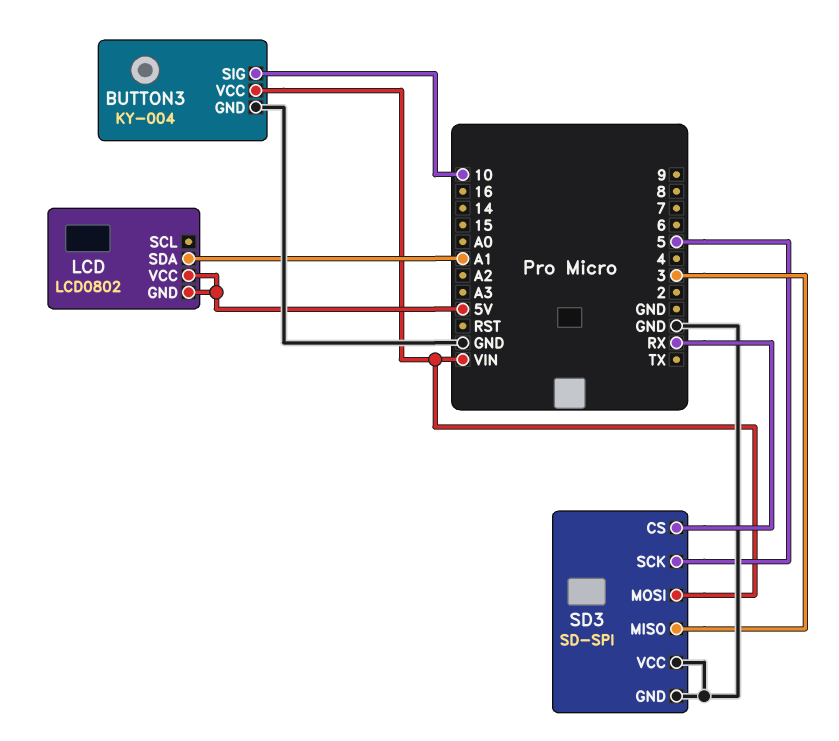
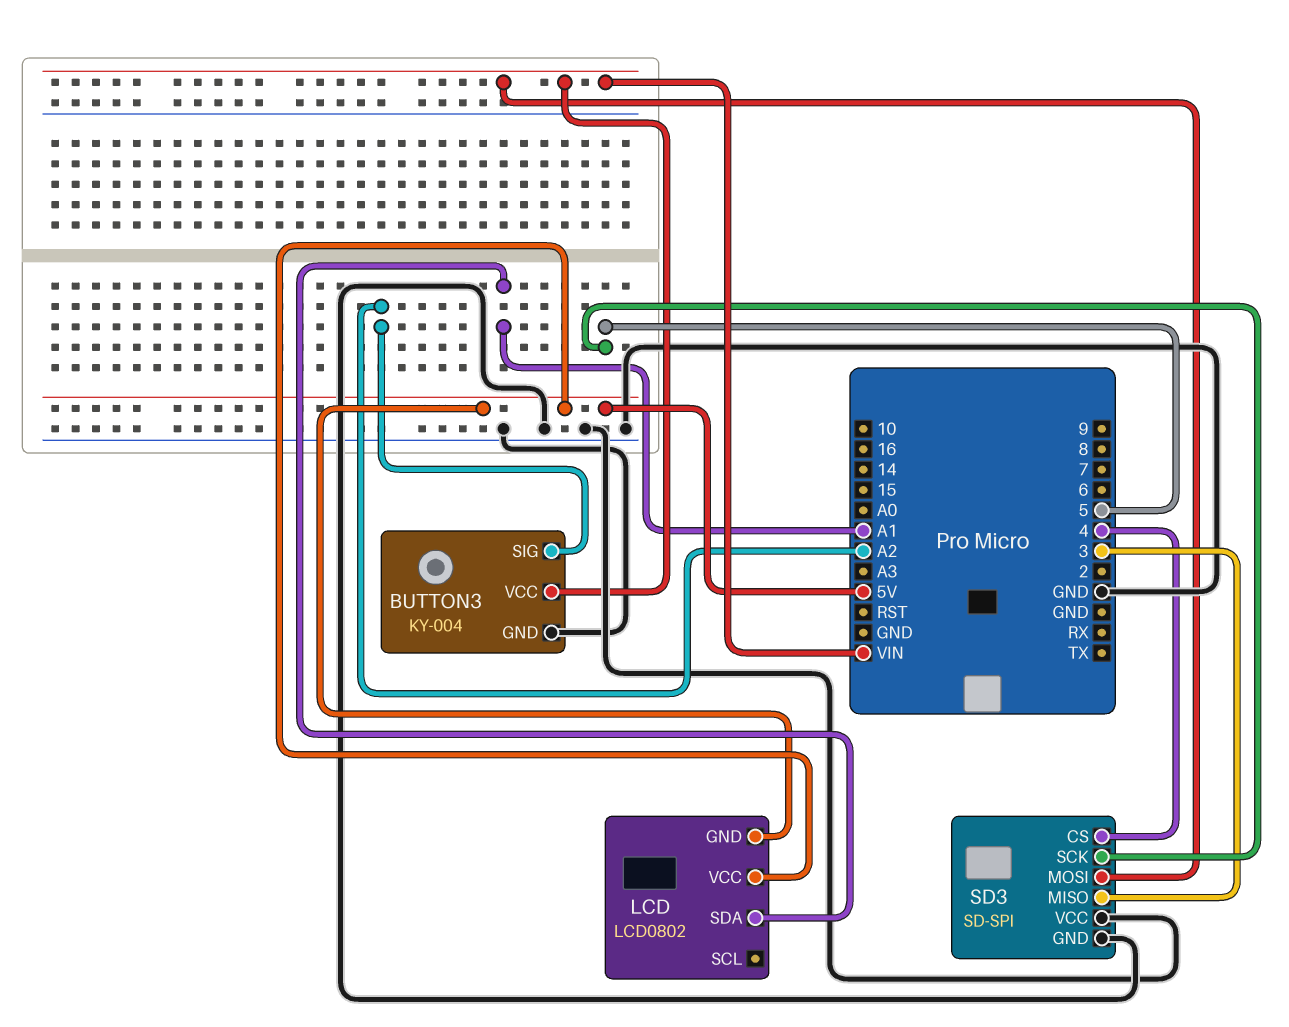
BUTTON3 pin SIG: 10 -> A2
SD3 pin CS: RX -> 4

